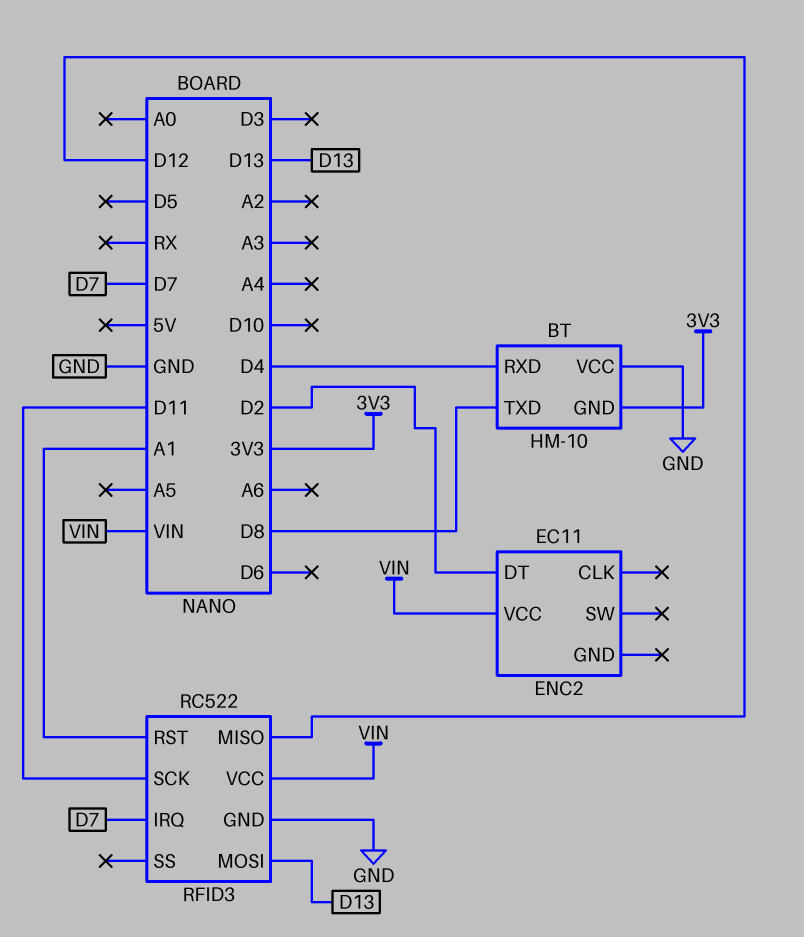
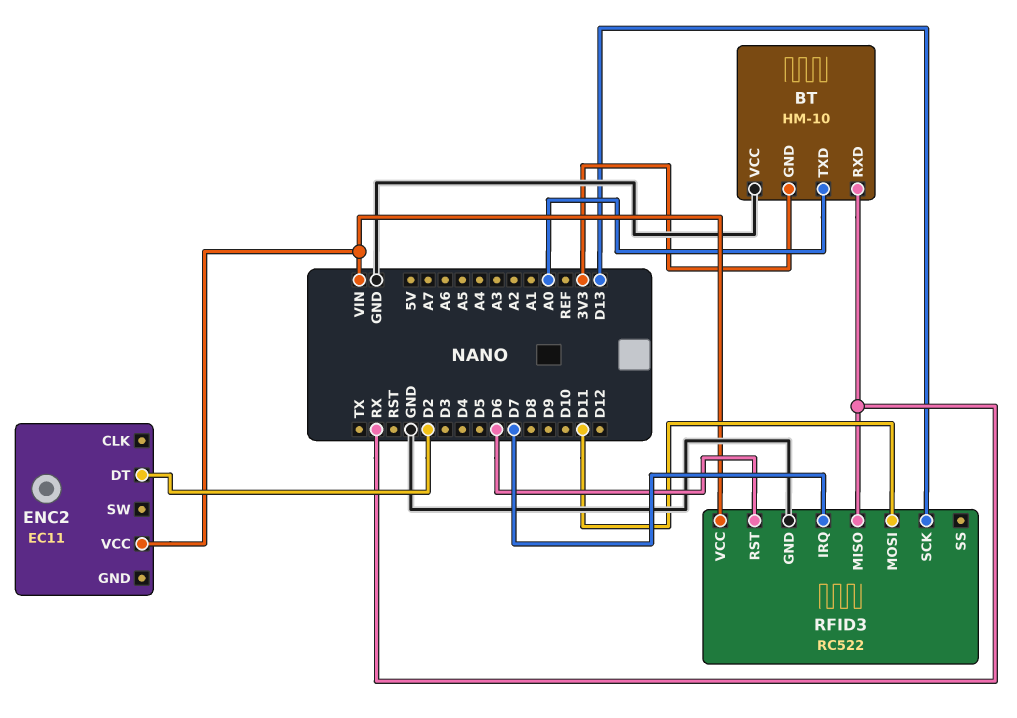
BT pin RXD: D4 -> RX
BT pin TXD: D8 -> A0
RFID3 pin MISO: D12 -> RX
RFID3 pin MOSI: D13 -> D11
RFID3 pin RST: A1 -> D6
RFID3 pin SCK: D11 -> D13

